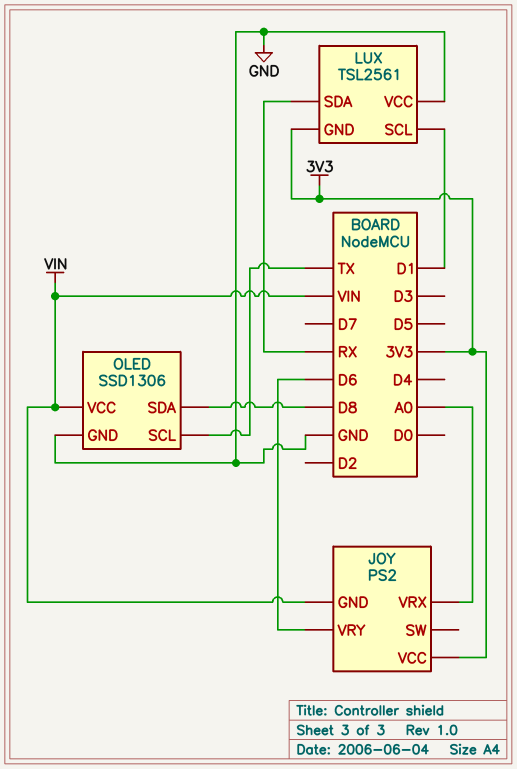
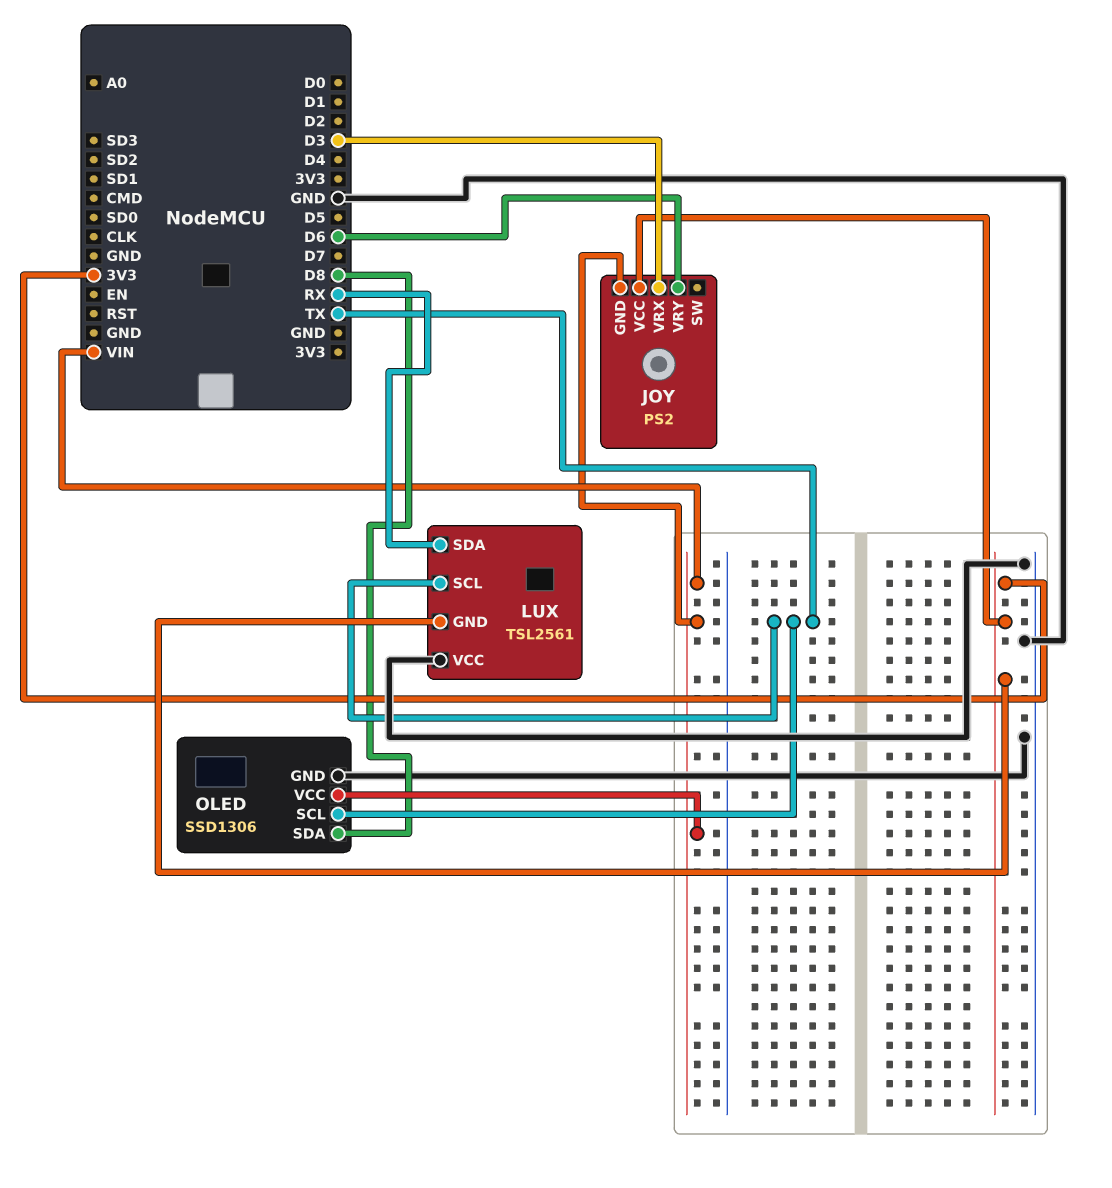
JOY pin VRX: A0 -> D3
LUX pin SCL: D1 -> TX

